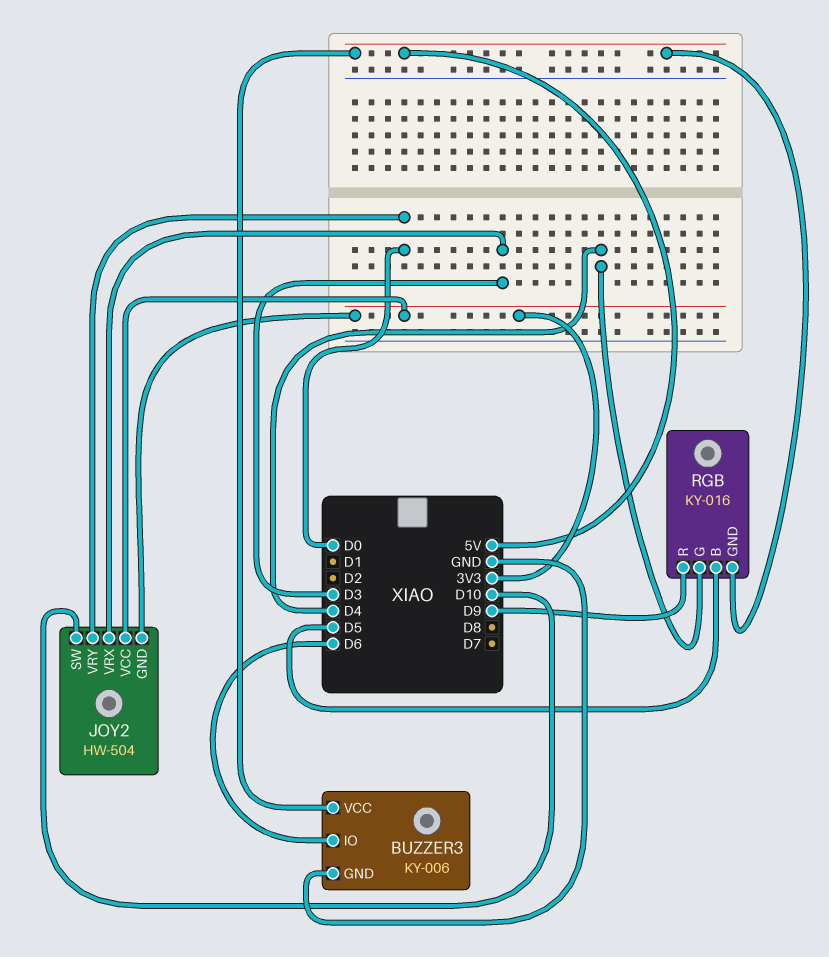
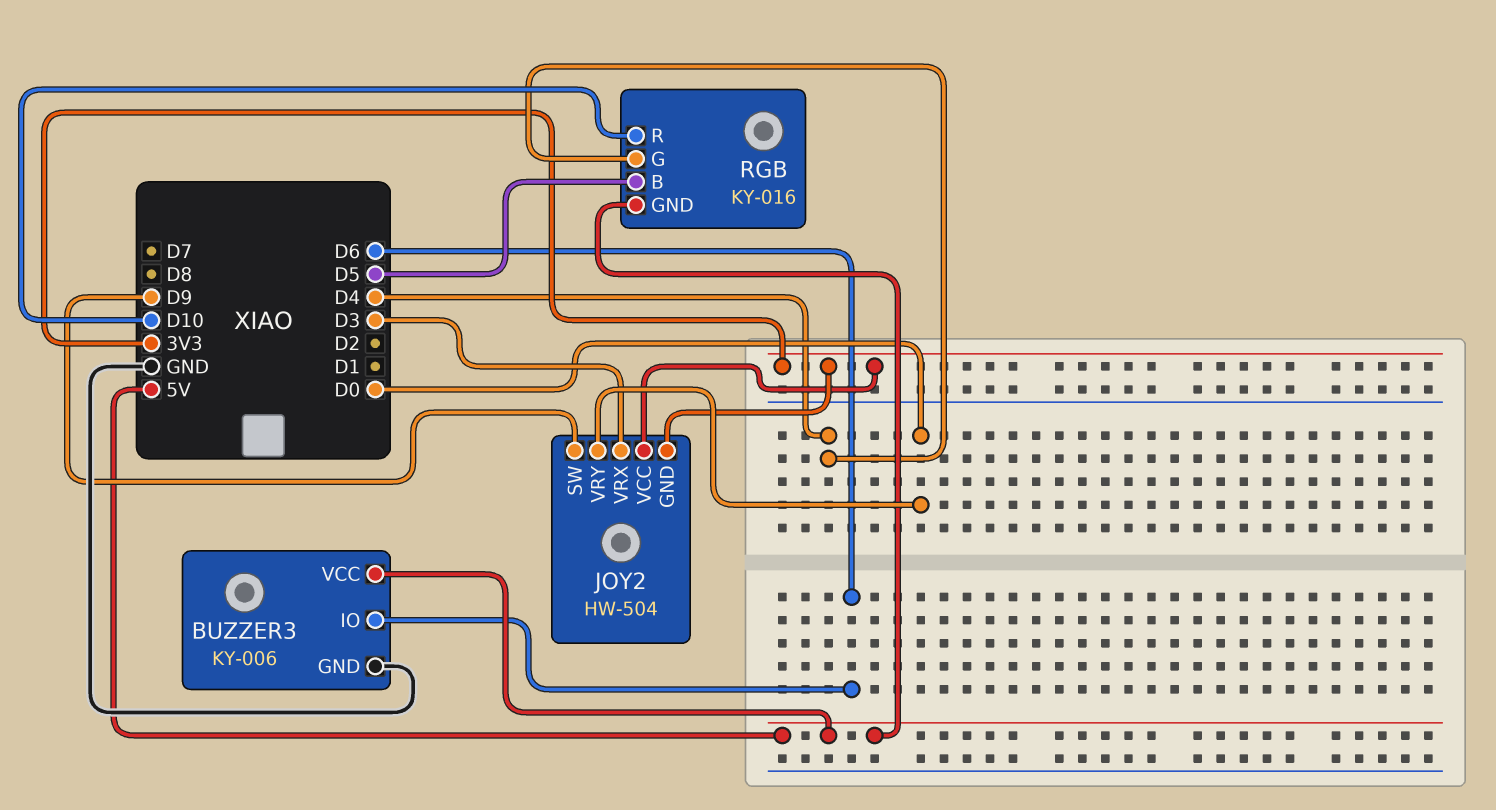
JOY2 pin SW: D10 -> D9
RGB pin R: D9 -> D10

